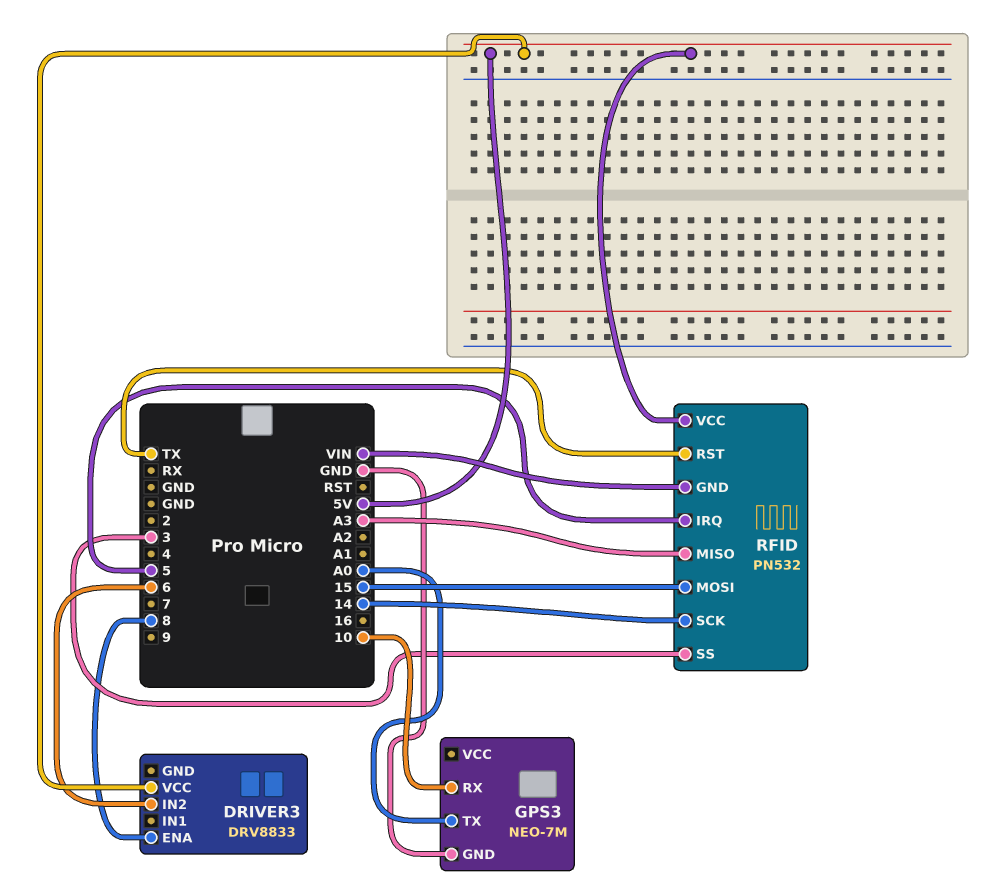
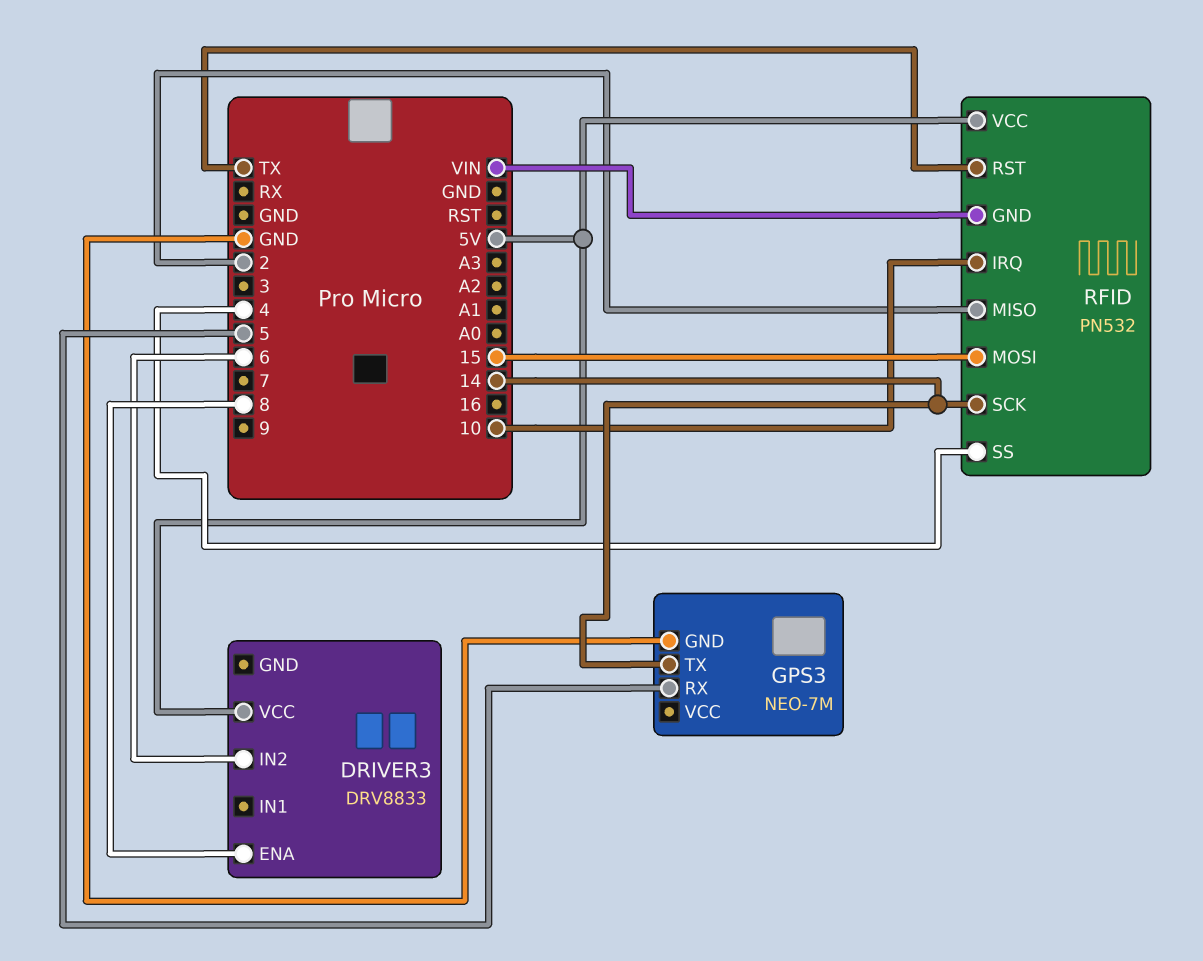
GPS3 pin RX: 10 -> 5
GPS3 pin TX: A0 -> 14
RFID pin IRQ: 5 -> 10
RFID pin MISO: A3 -> 2
RFID pin SS: 3 -> 4

